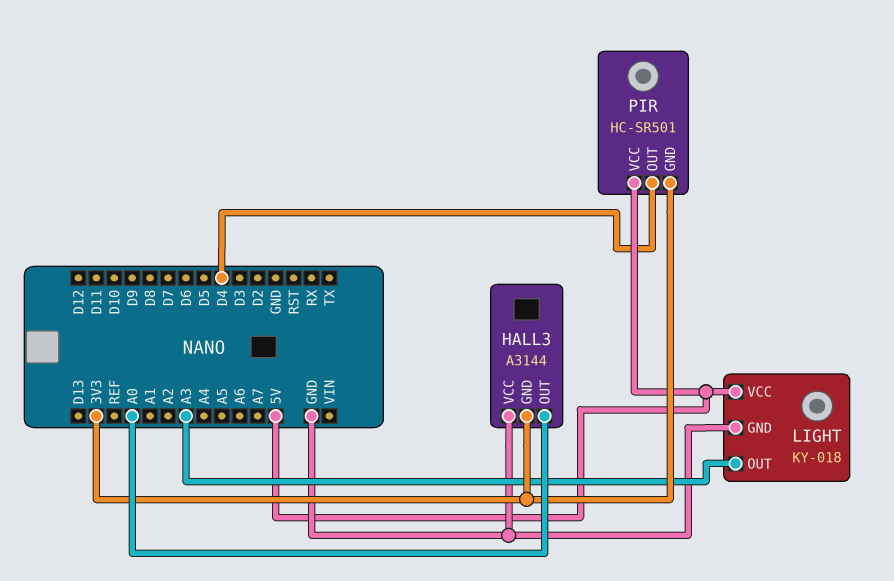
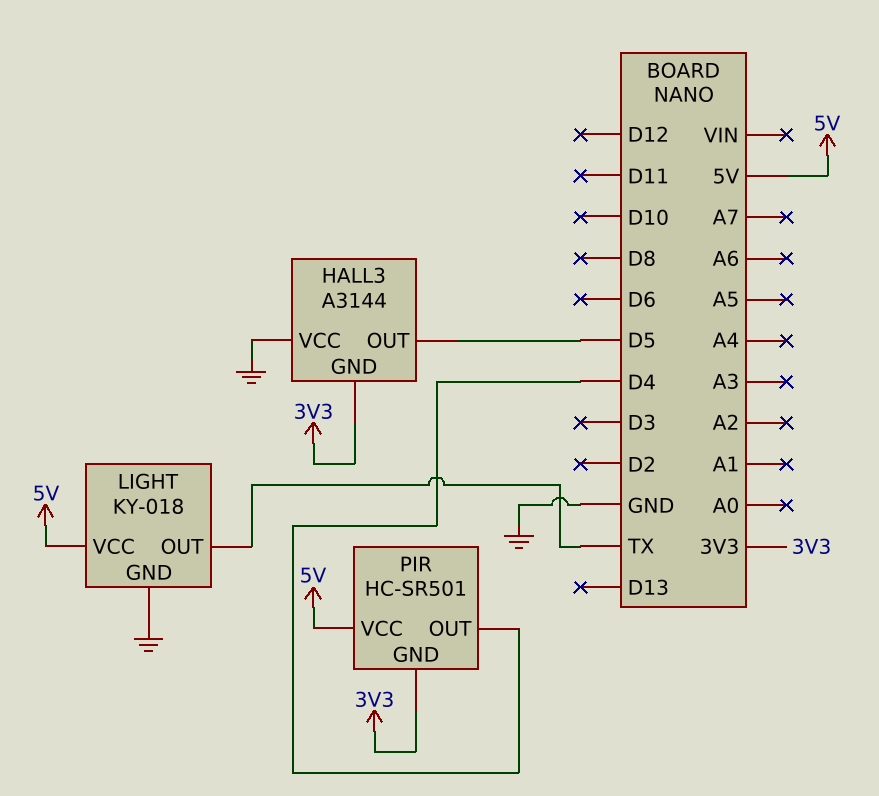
HALL3 pin OUT: A0 -> D5
LIGHT pin OUT: A3 -> TX

